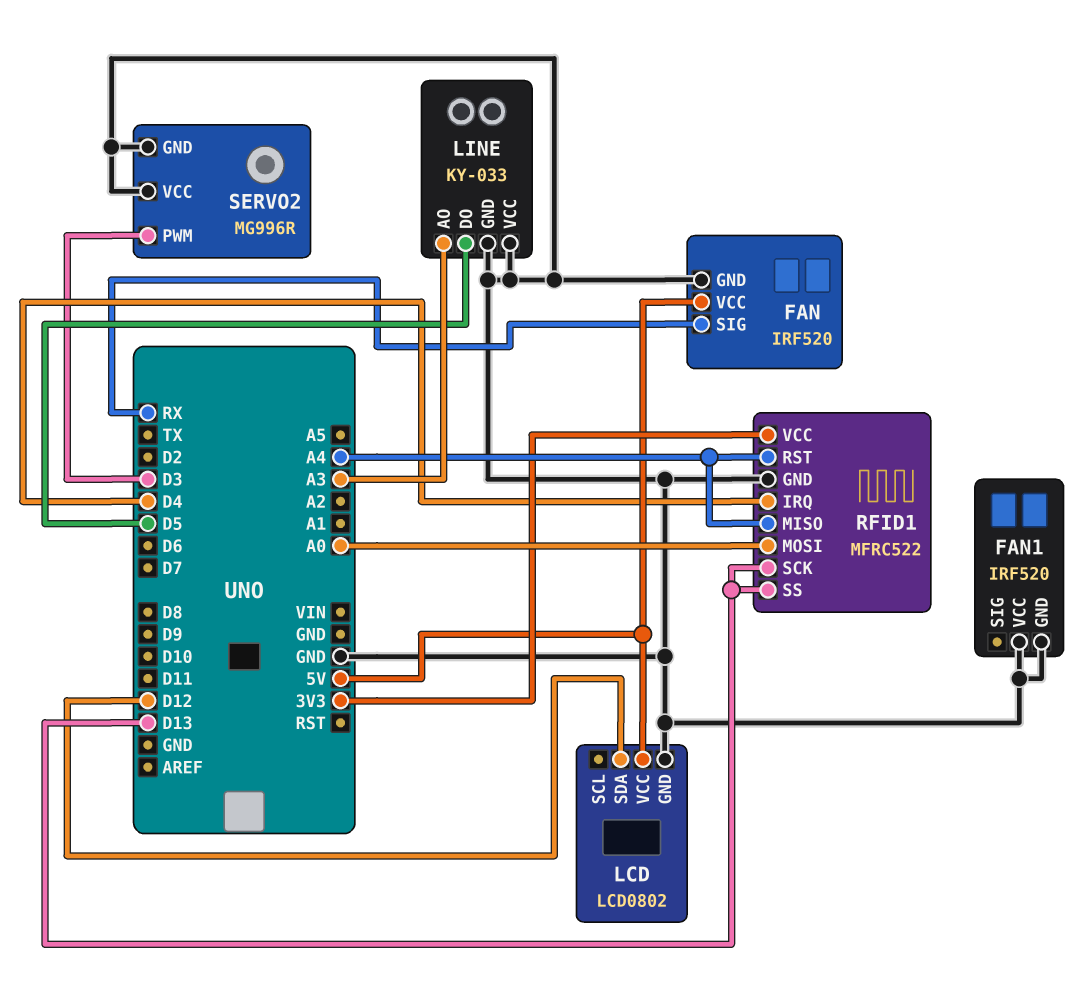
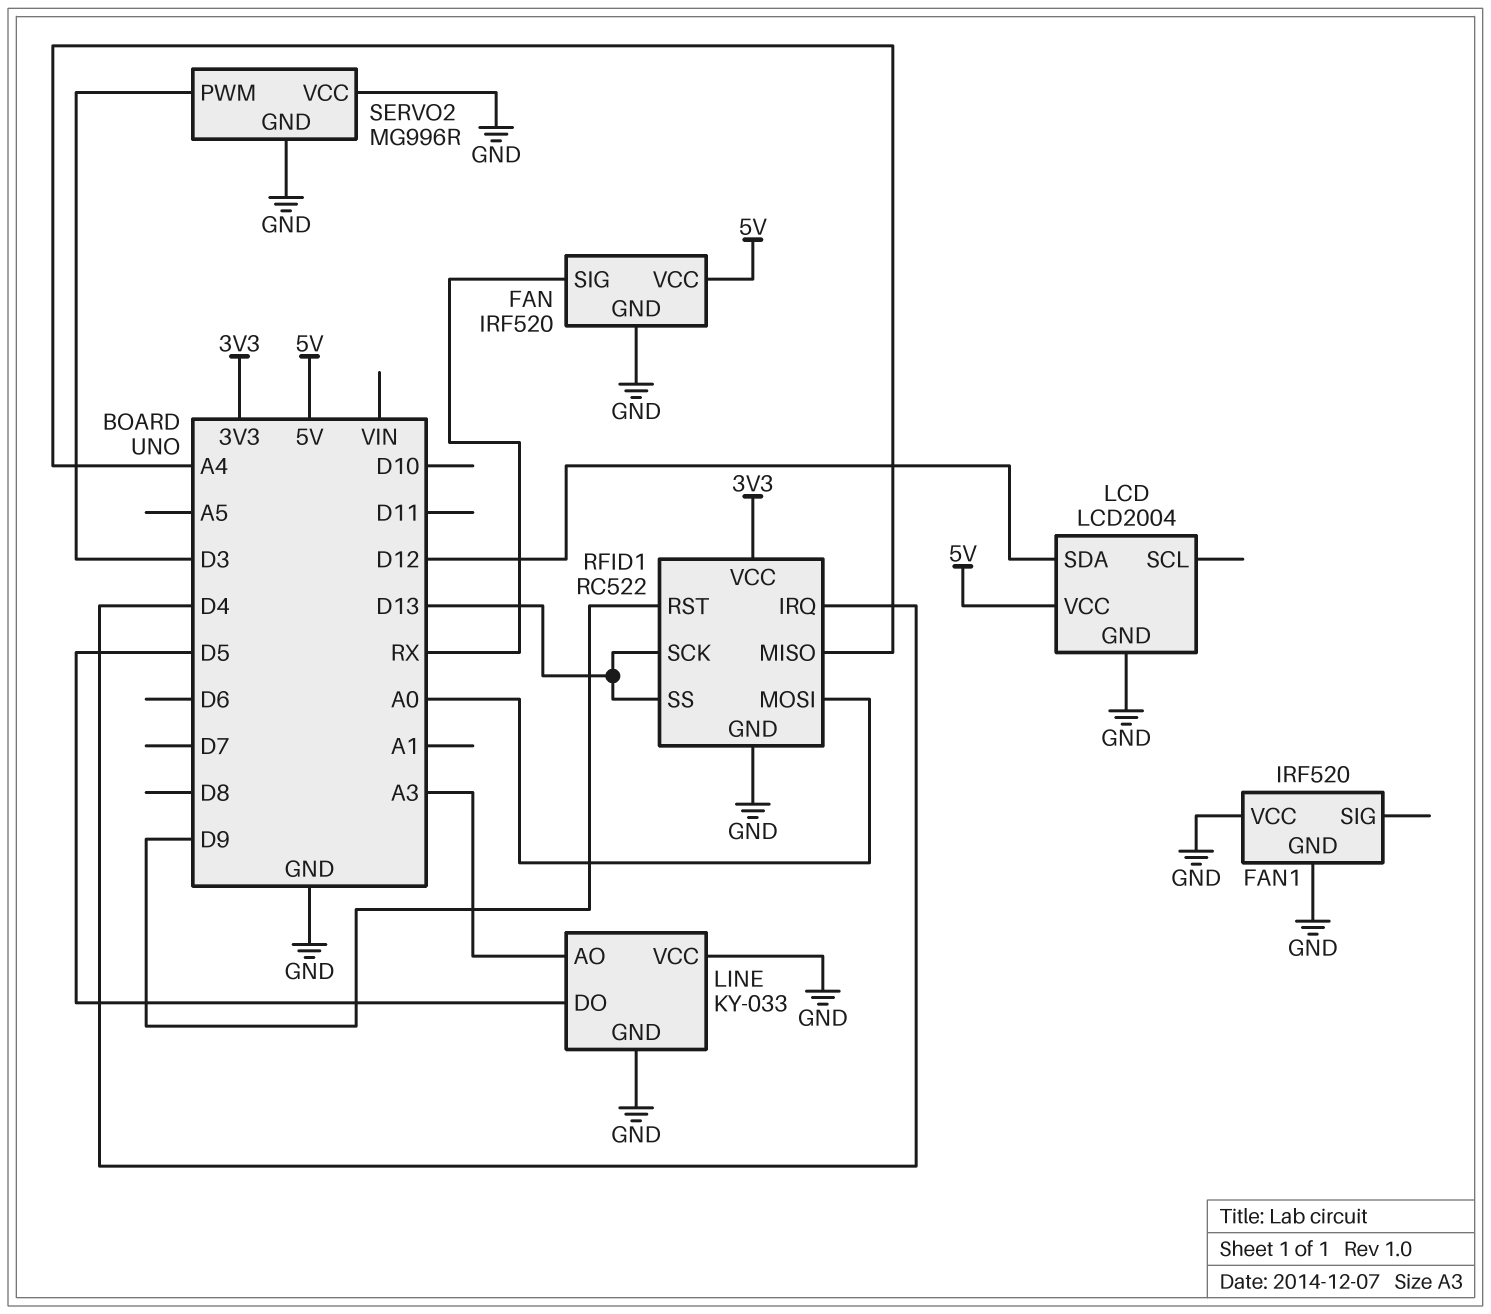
LCD: LCD0802 -> LCD2004
RFID1: MFRC522 -> RC522
RFID1 pin RST: A4 -> D9

